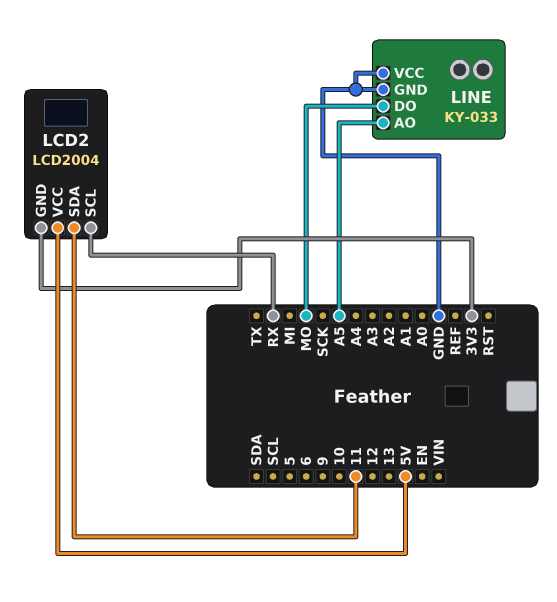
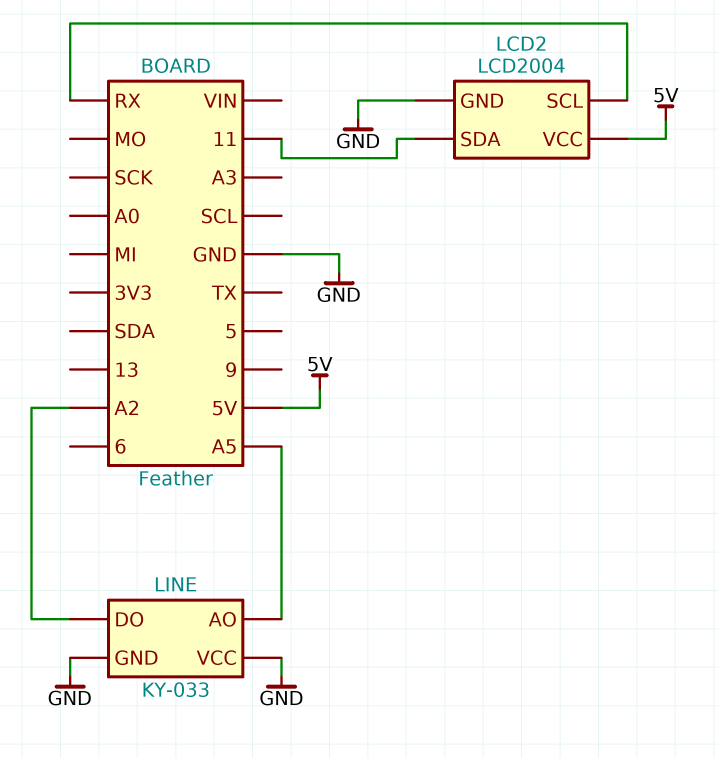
LCD2 pin GND: 3V3 -> GND
LINE pin DO: MO -> A2

